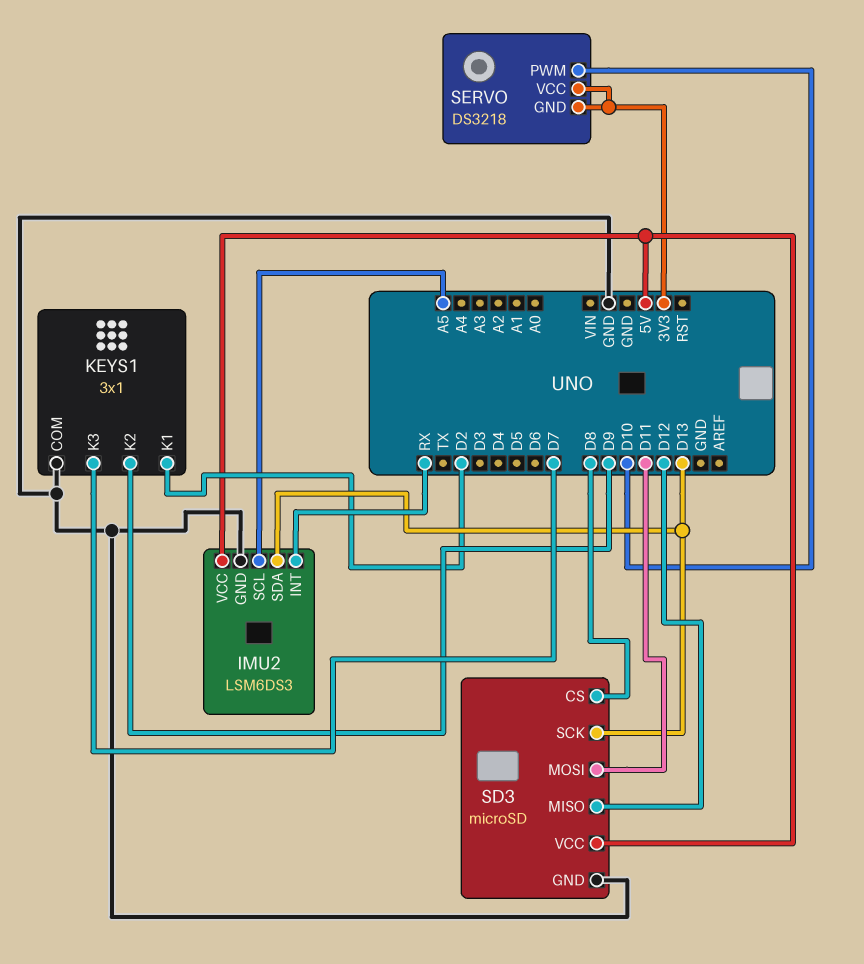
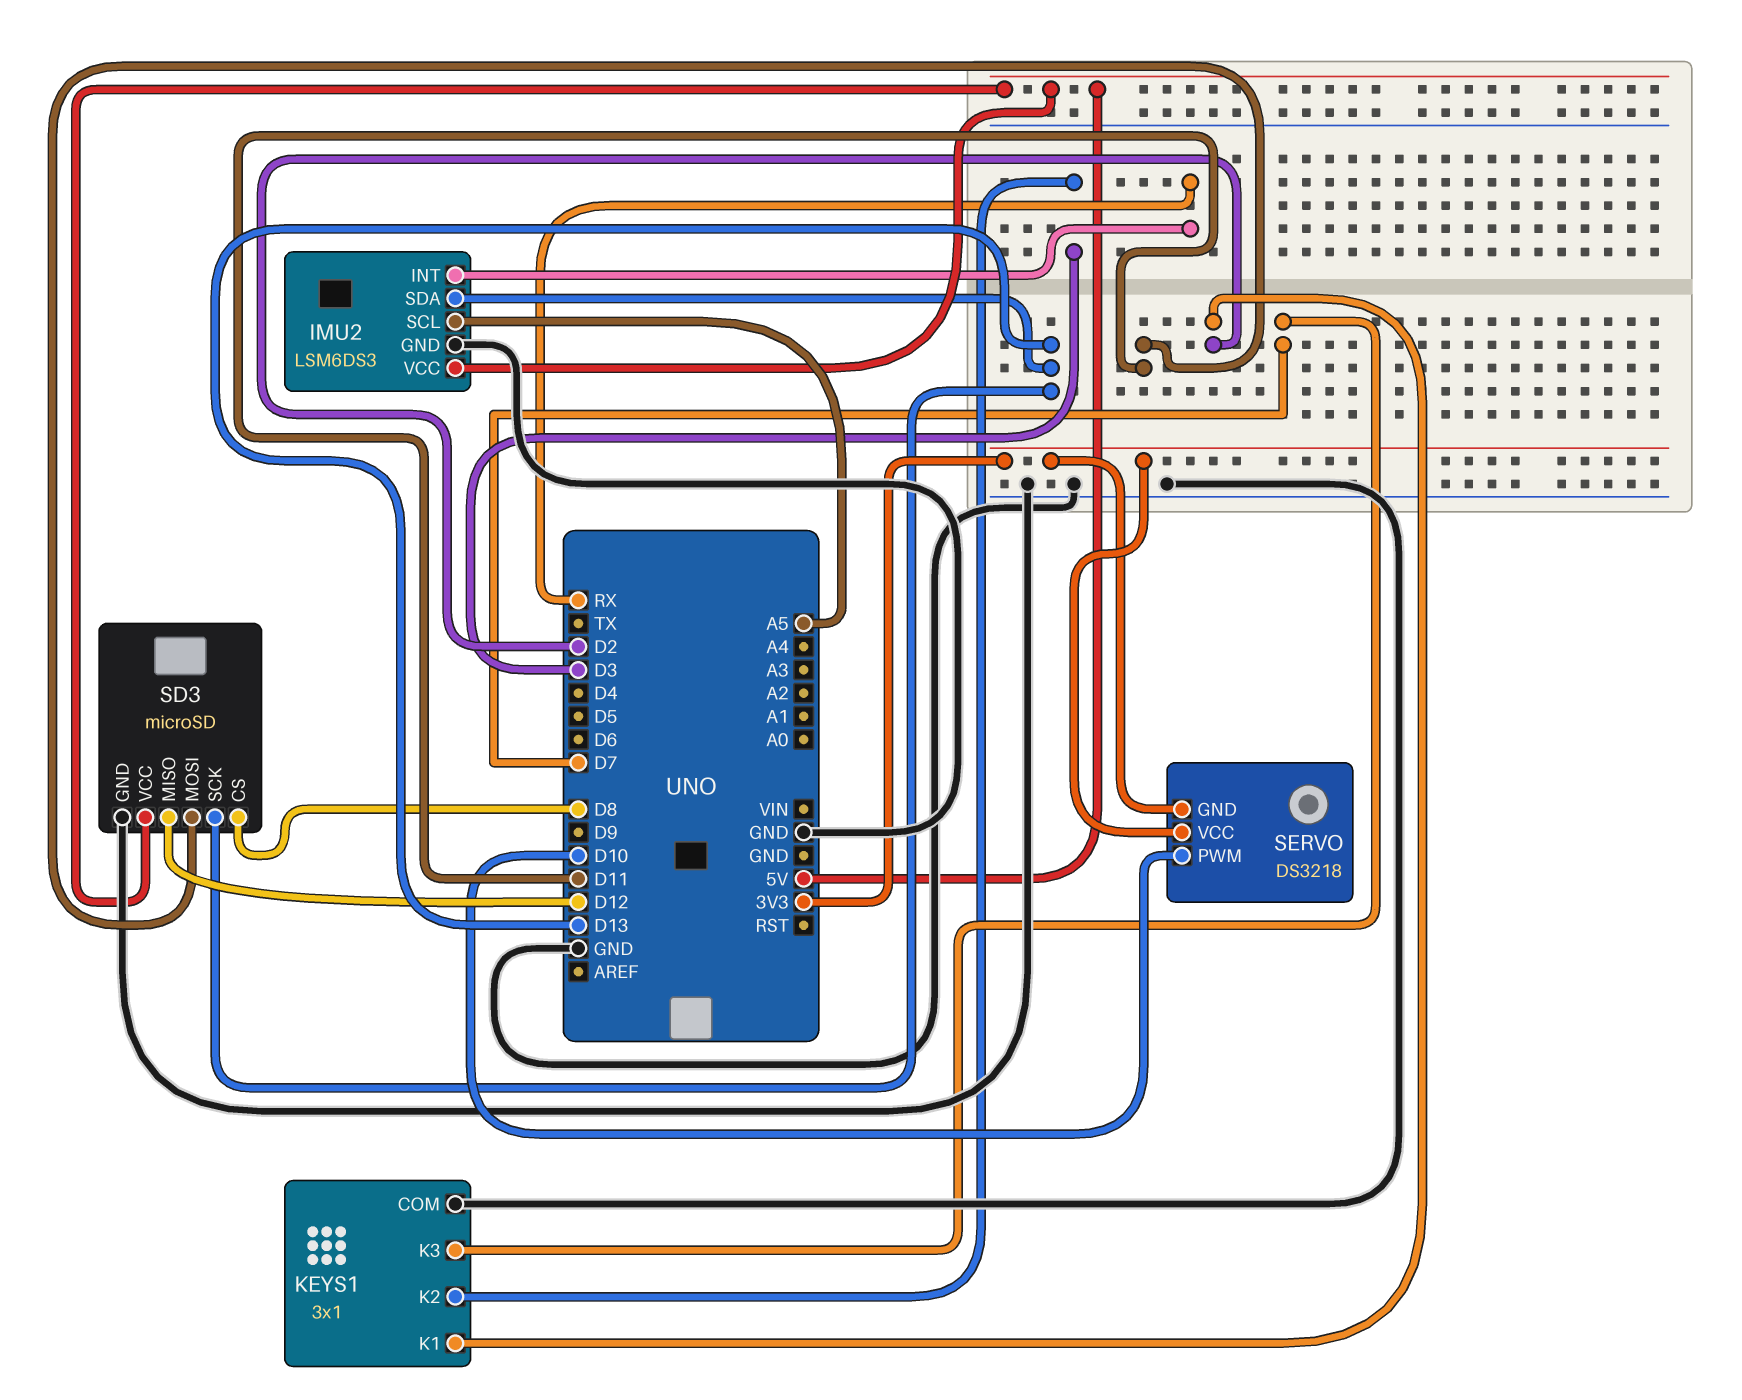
KEYS1 pin K2: D9 -> D3

